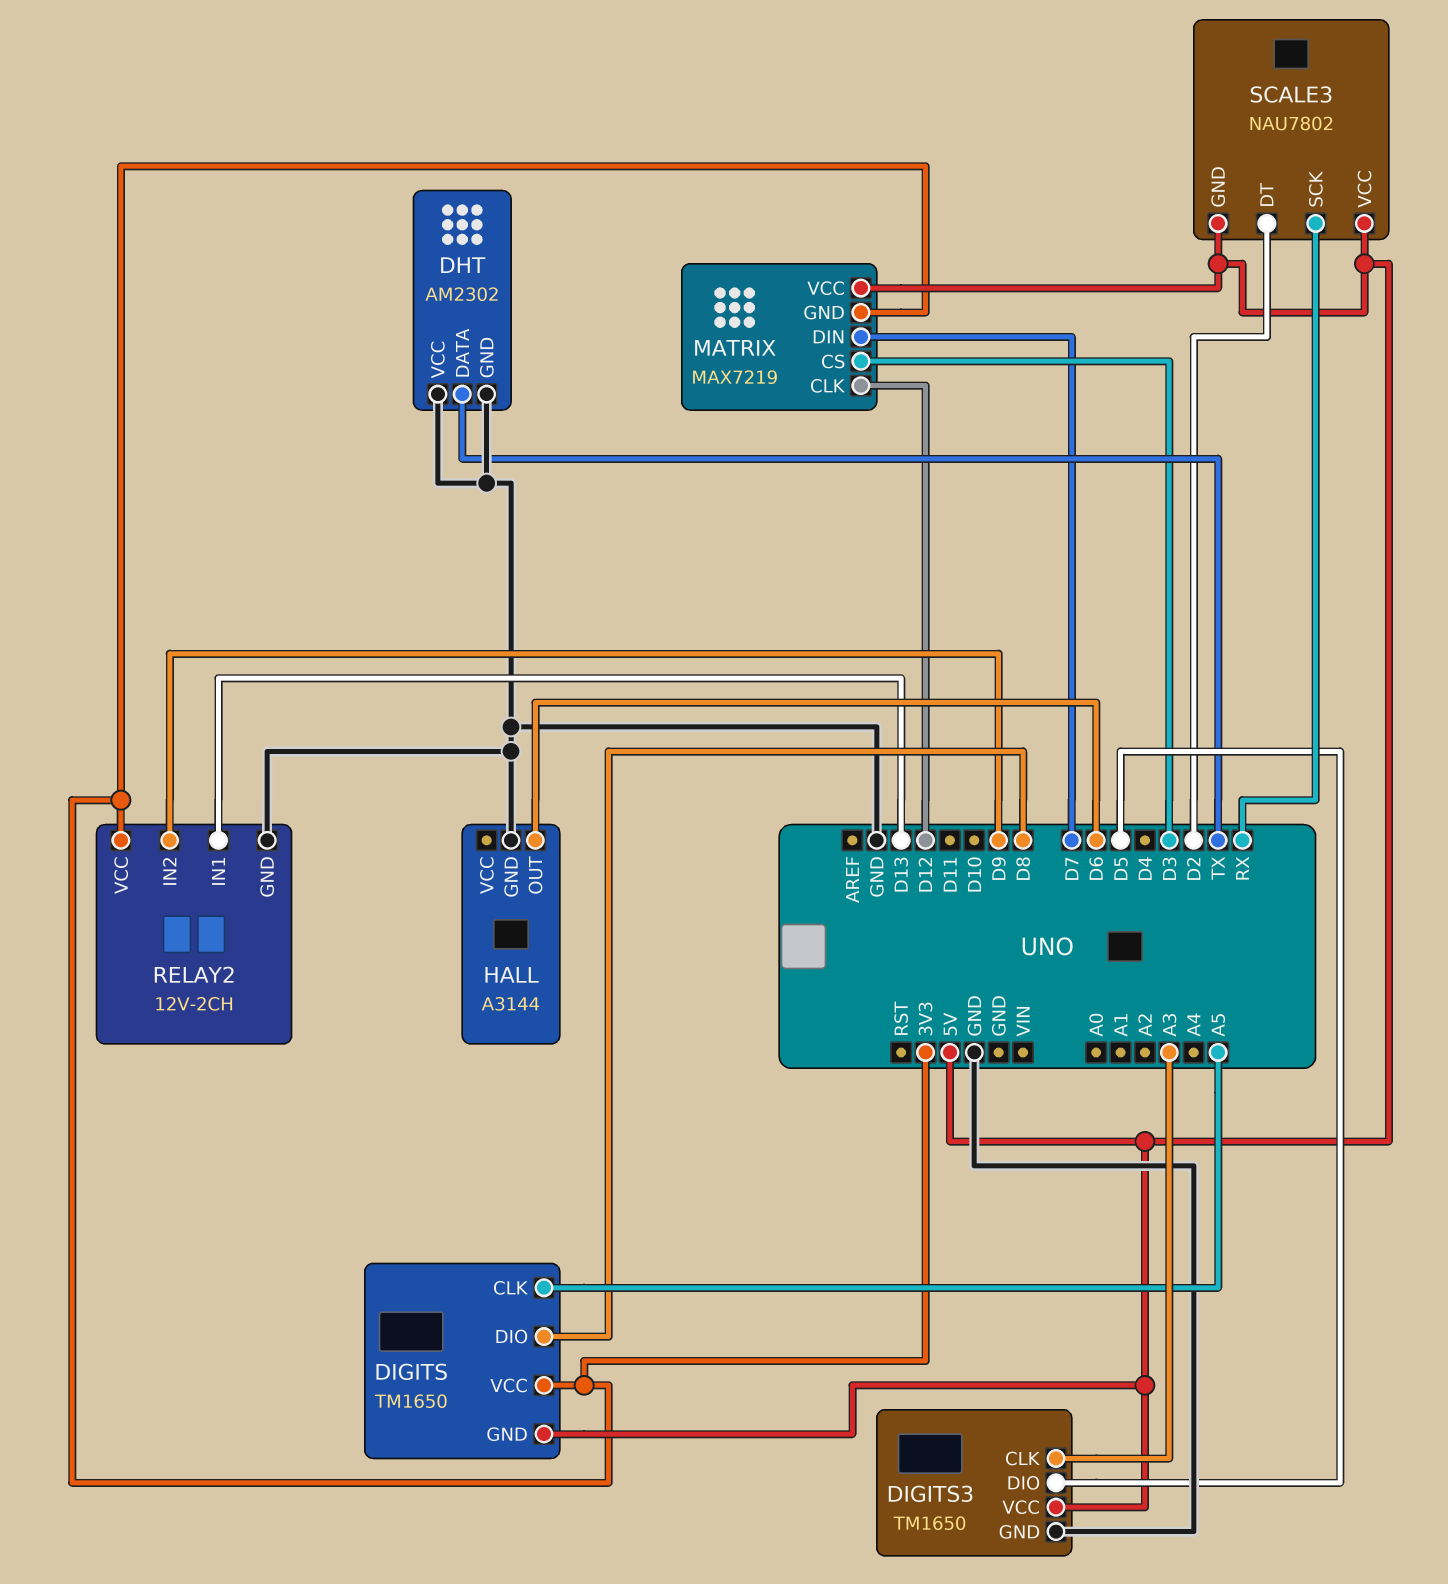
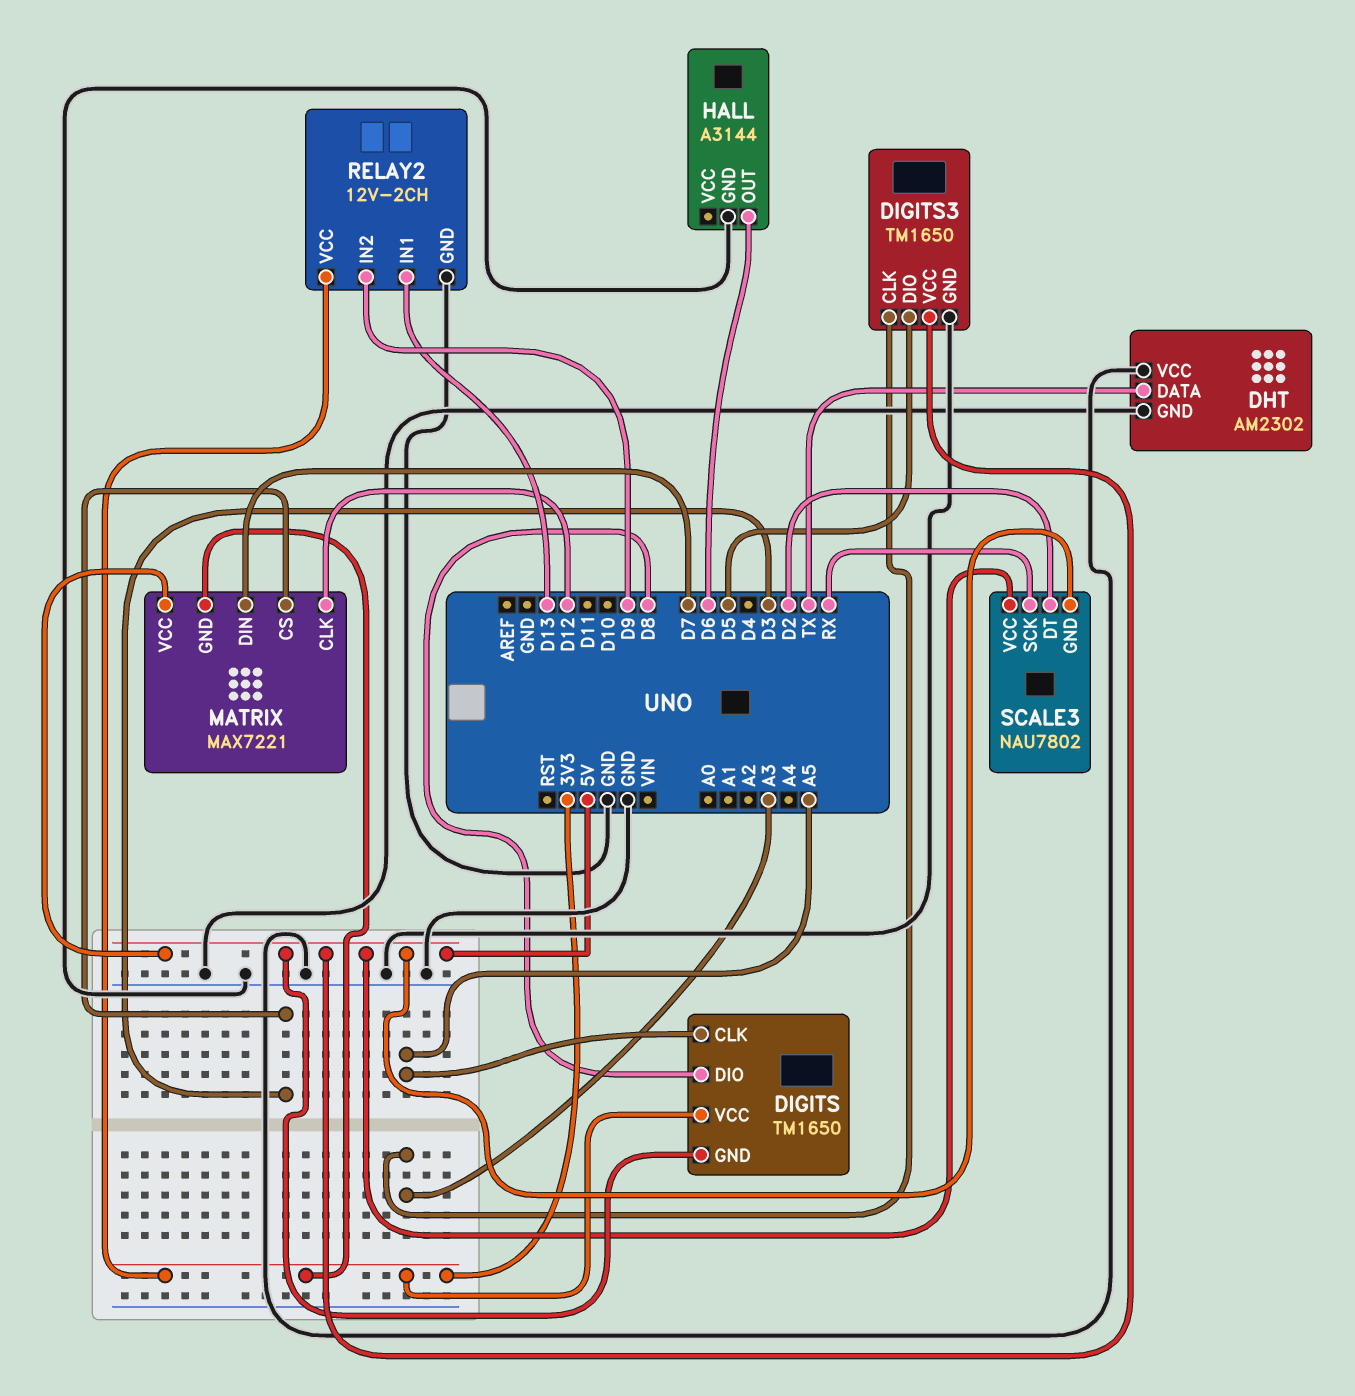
MATRIX: MAX7219 -> MAX7221

